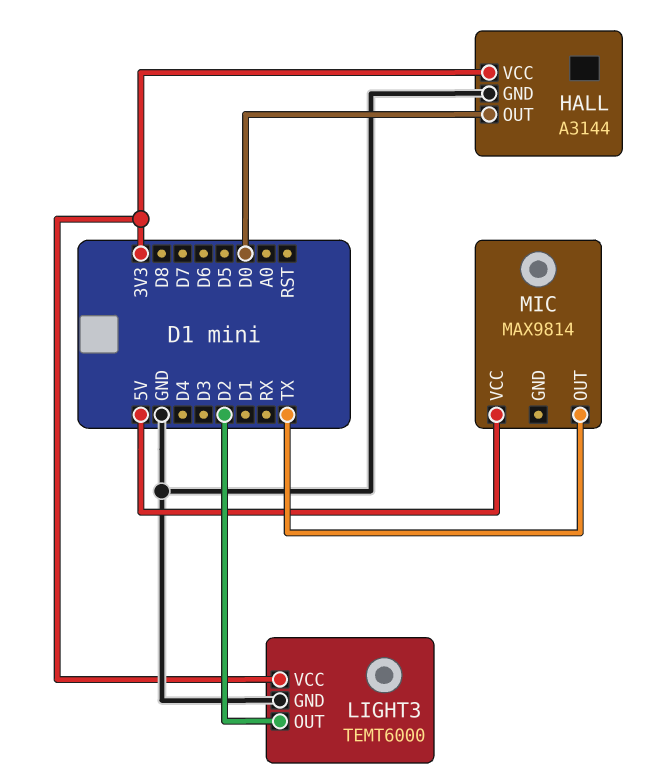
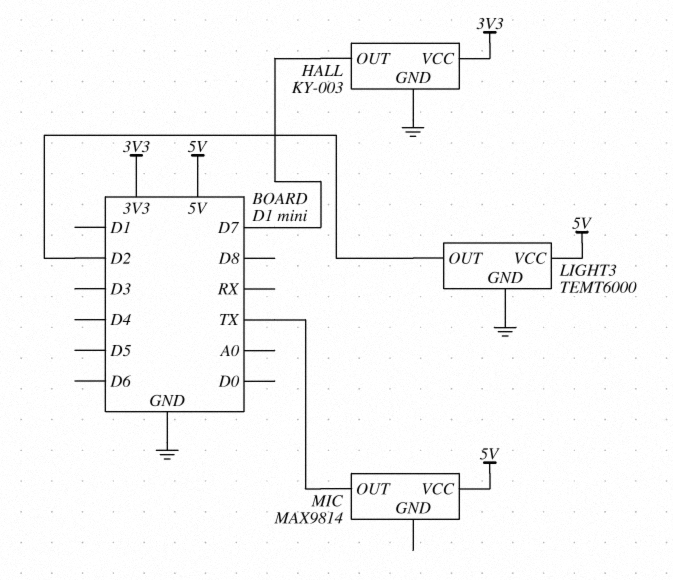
HALL: A3144 -> KY-003
HALL pin OUT: D0 -> D7
LIGHT3 pin VCC: 3V3 -> 5V

